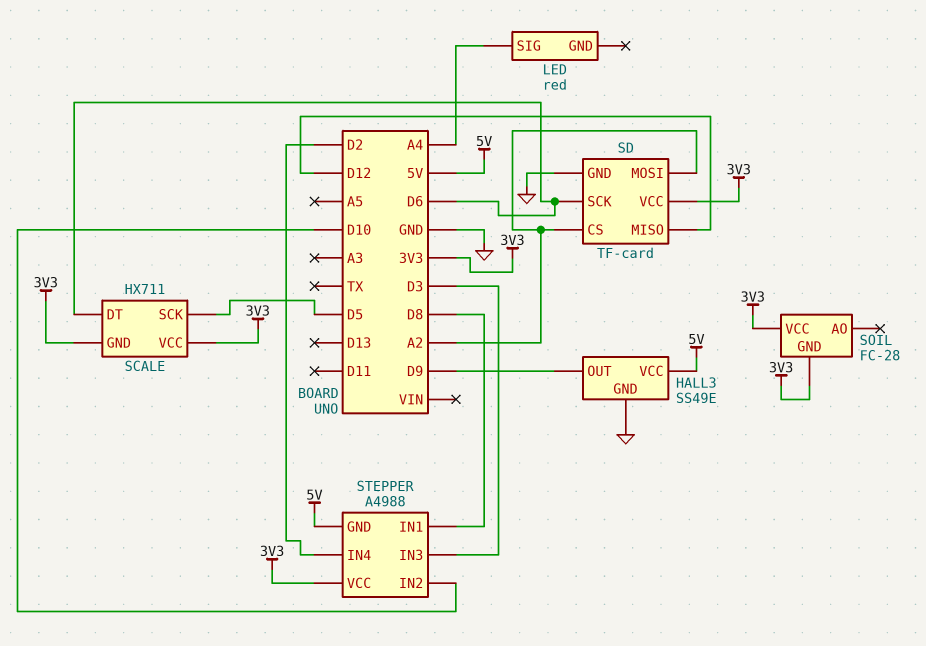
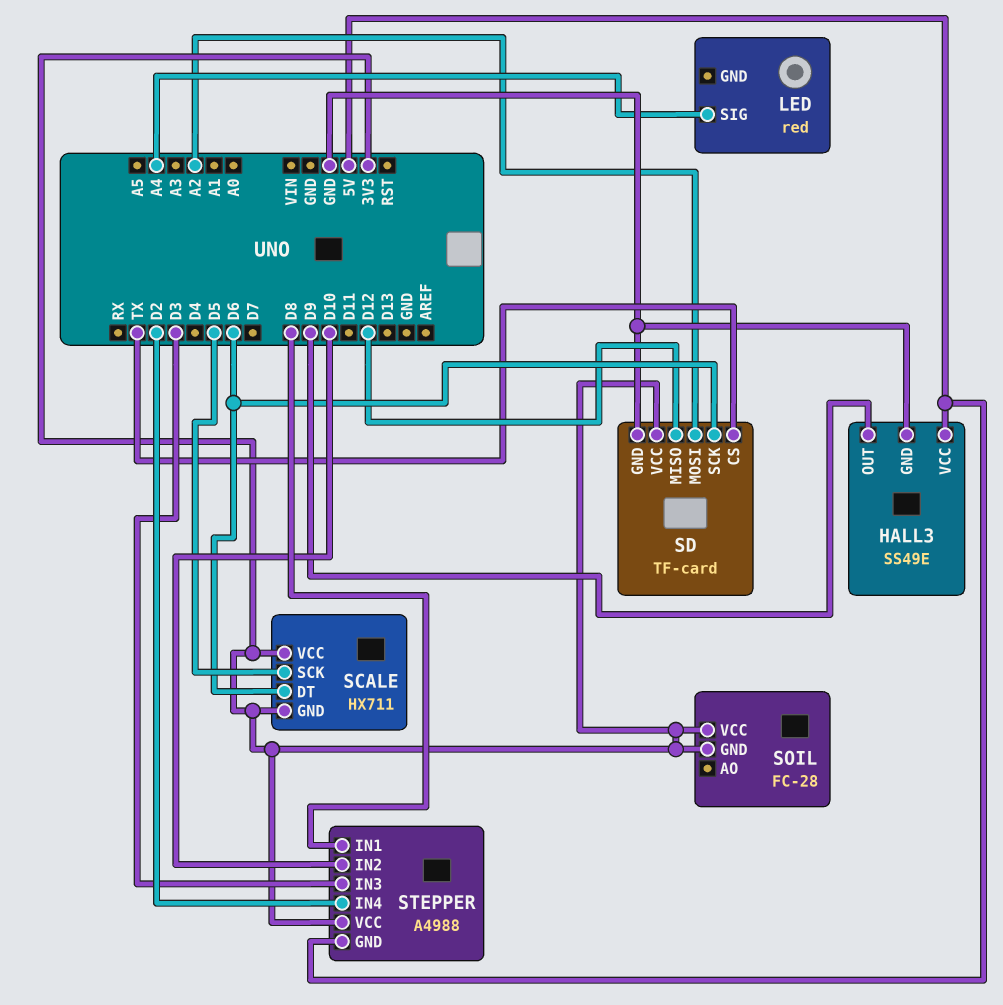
SD pin CS: A2 -> TX

